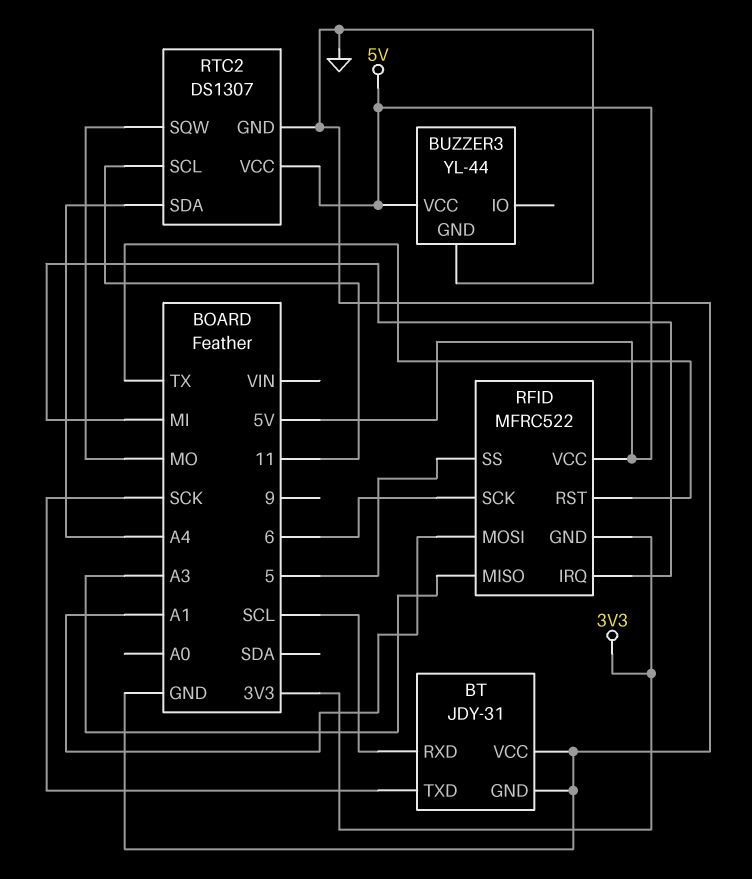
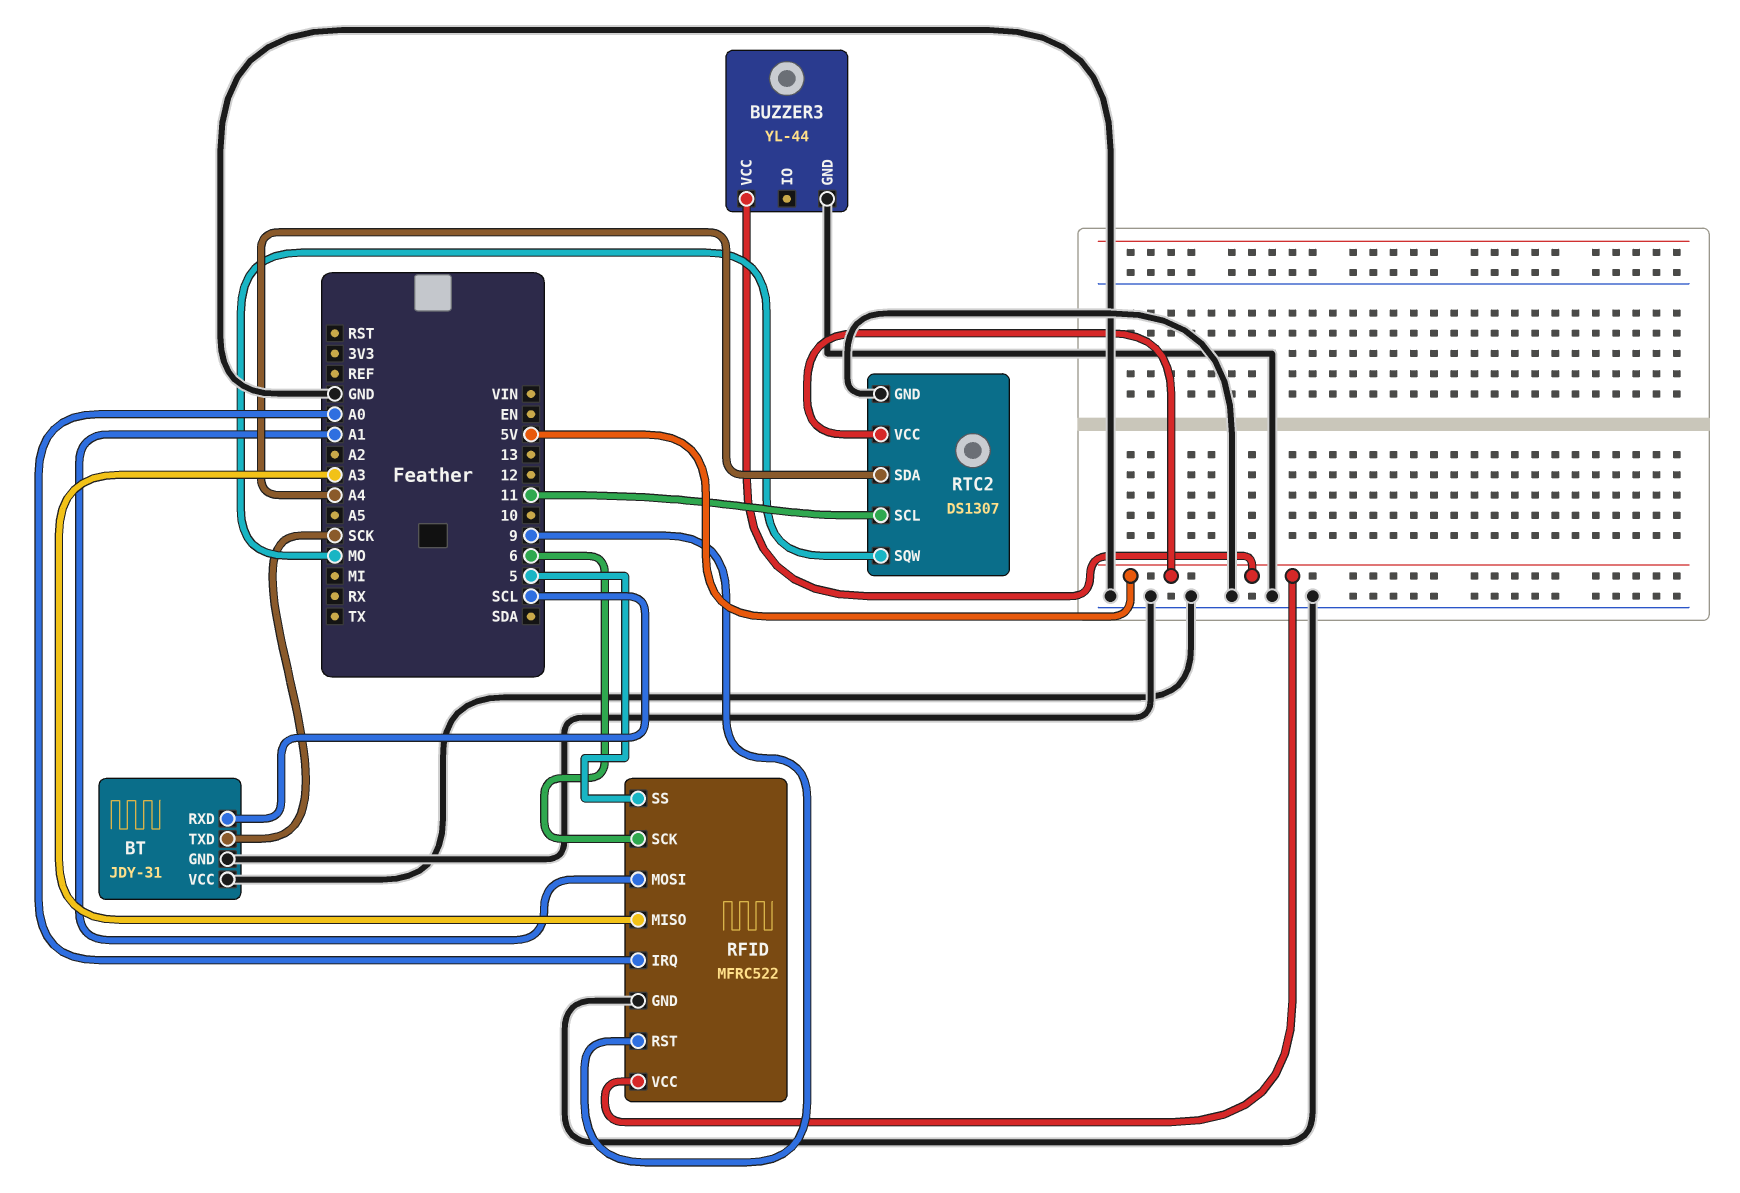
RFID pin GND: 3V3 -> GND
RFID pin IRQ: MI -> A0
RFID pin RST: TX -> 9

